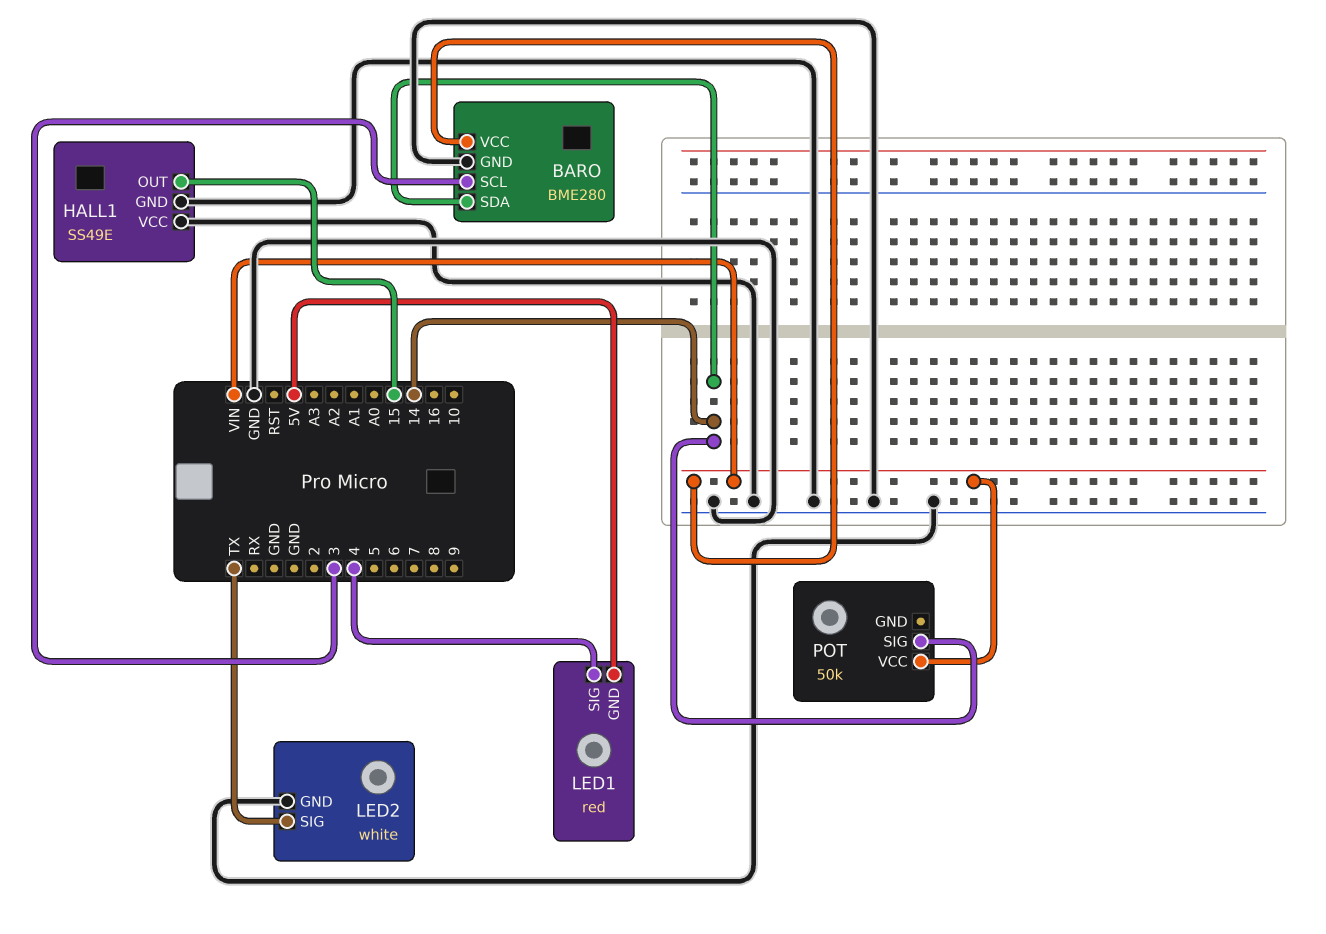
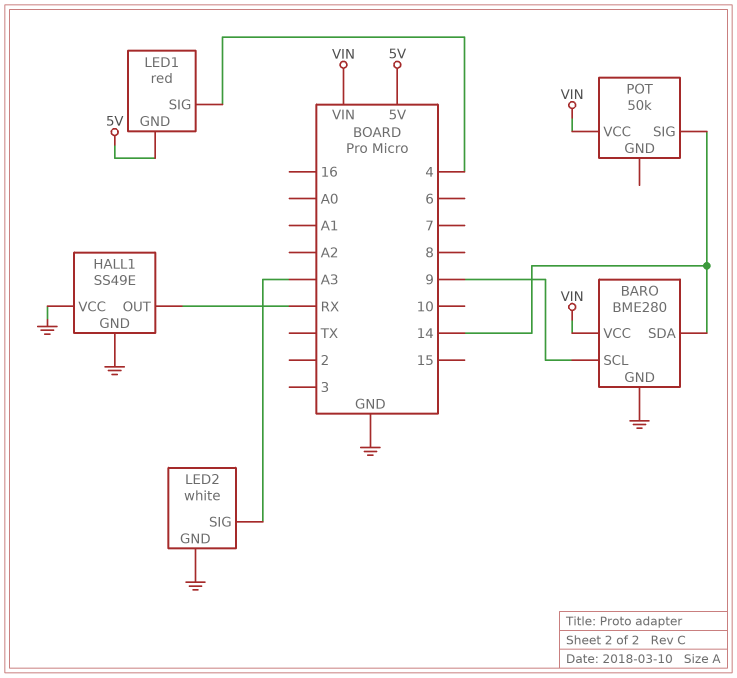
BARO pin SCL: 3 -> 9
HALL1 pin OUT: 15 -> RX
LED2 pin SIG: TX -> A3

